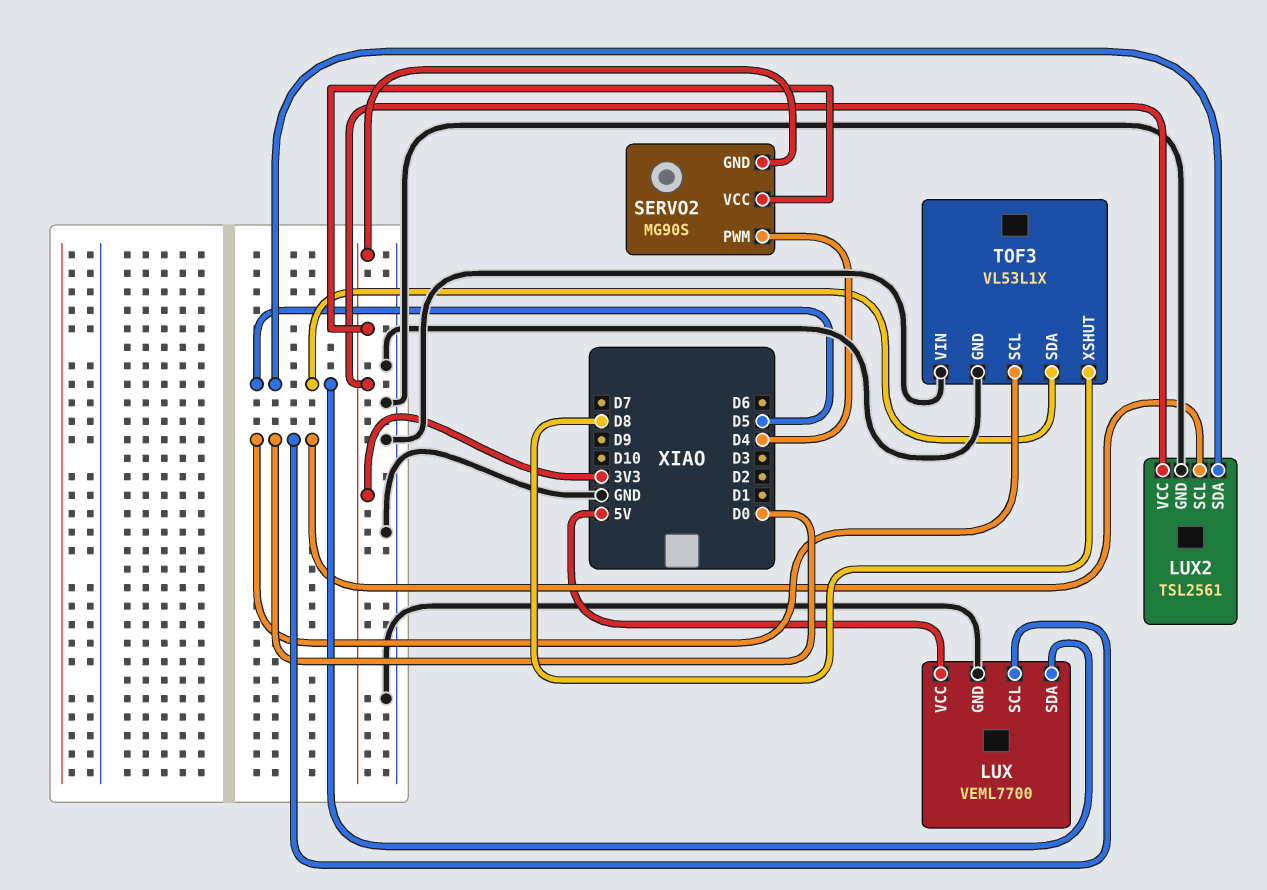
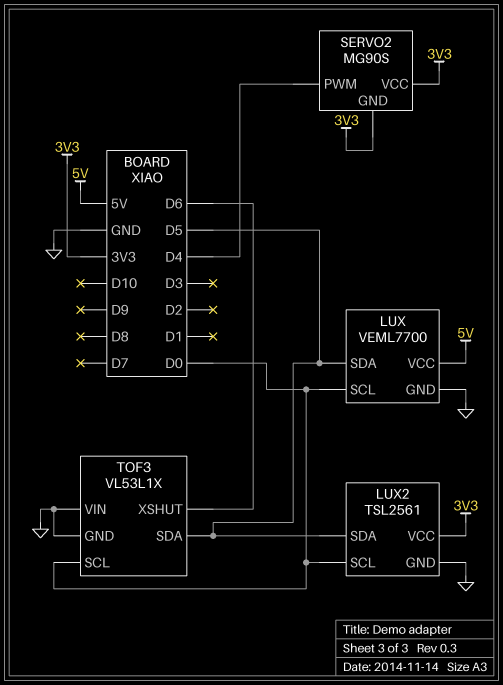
TOF3 pin XSHUT: D8 -> D6

